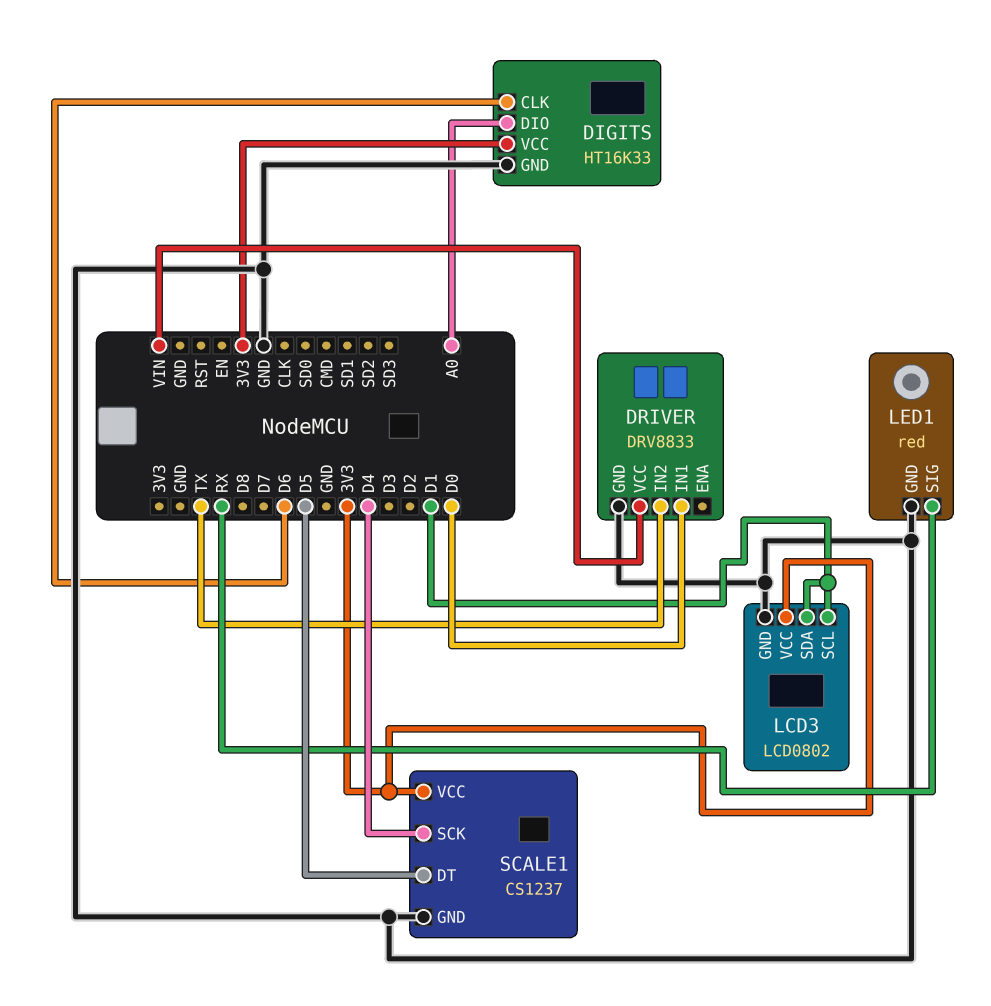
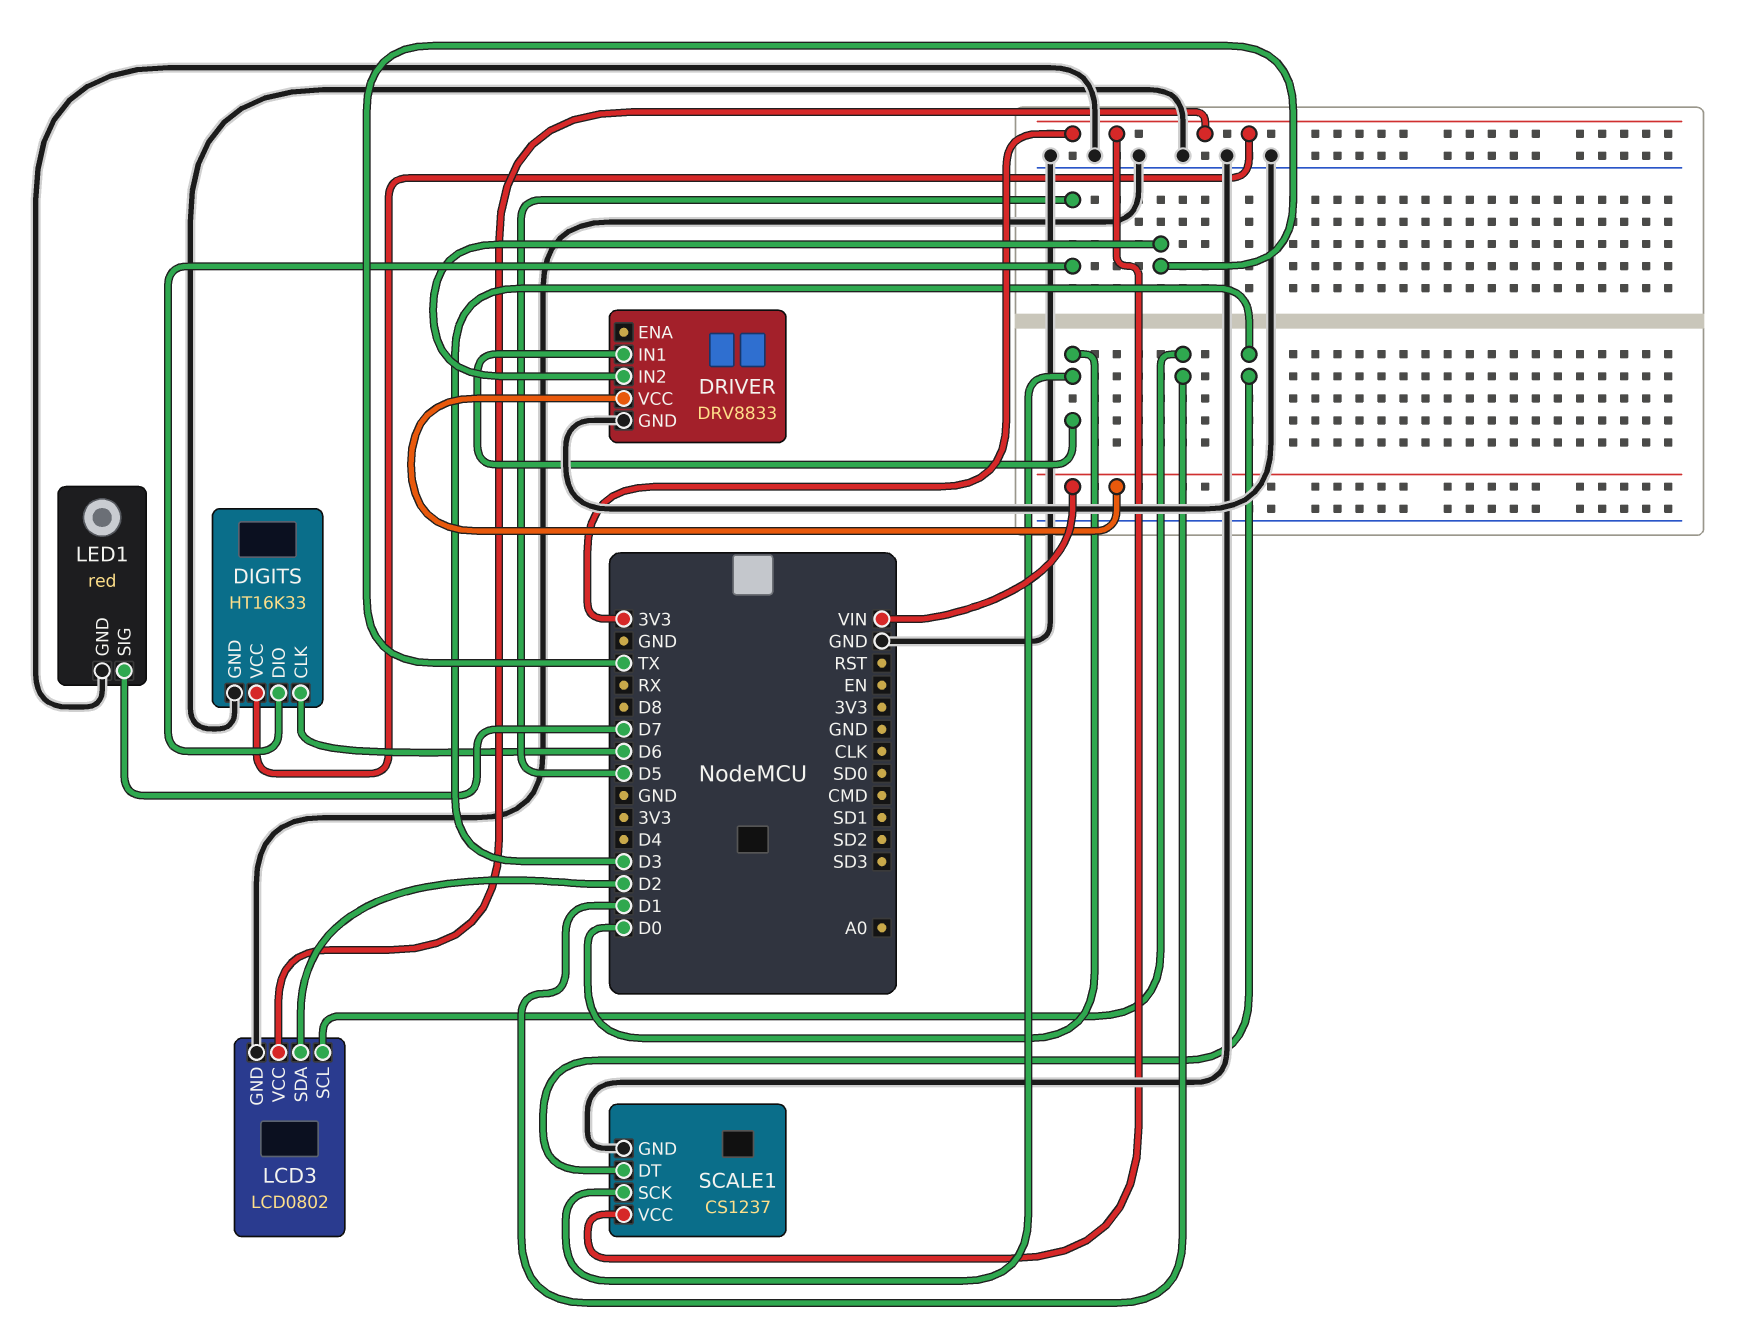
DIGITS pin DIO: A0 -> D5
LCD3 pin SDA: D1 -> D2
LED1 pin SIG: RX -> D7
SCALE1 pin DT: D5 -> D3
SCALE1 pin SCK: D4 -> D0

